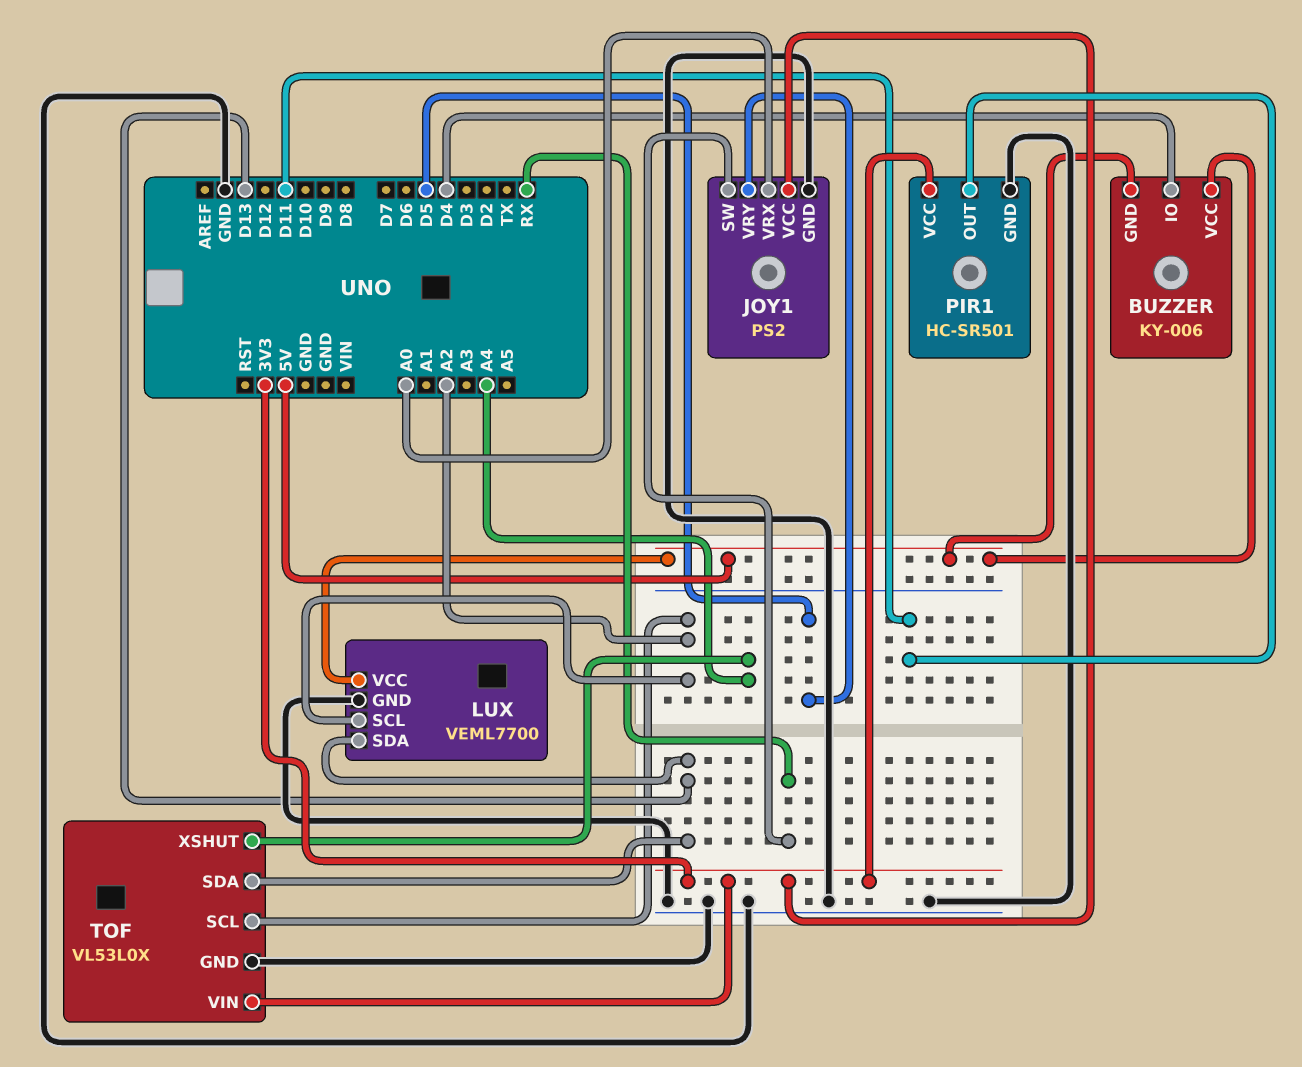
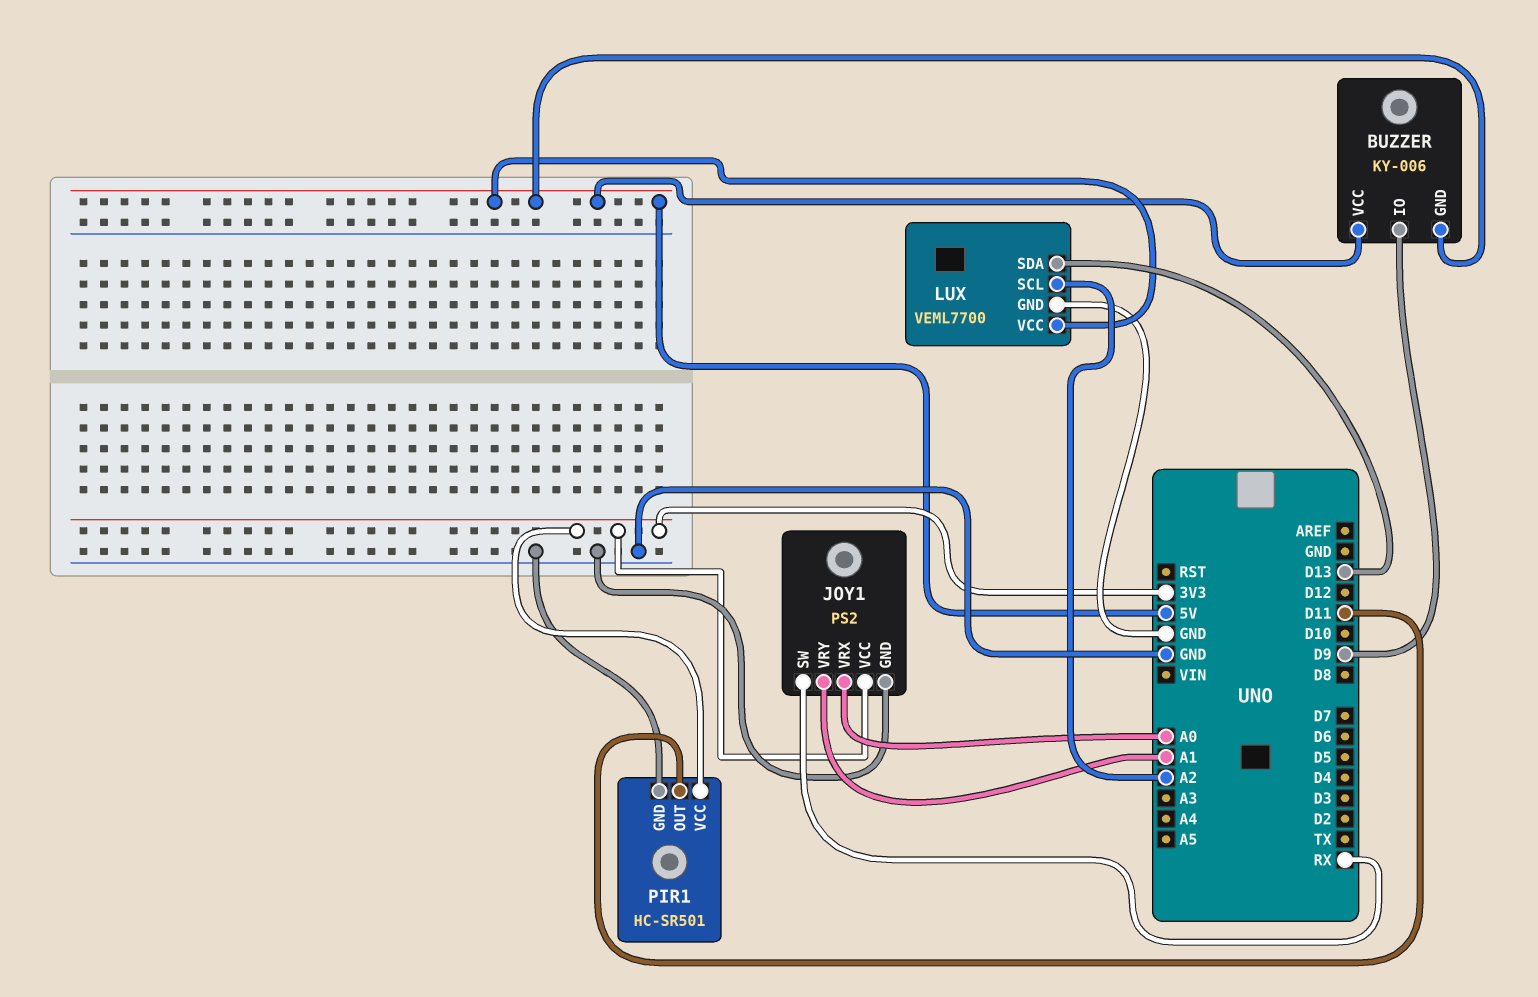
BUZZER pin IO: D4 -> D9
JOY1 pin VRY: D5 -> A1
TOF: VL53L0X -> none
TOF pin GND: GND -> none
TOF pin SCL: A2 -> none
TOF pin SDA: D13 -> none
TOF pin VIN: 3V3 -> none
TOF pin XSHUT: A4 -> none

